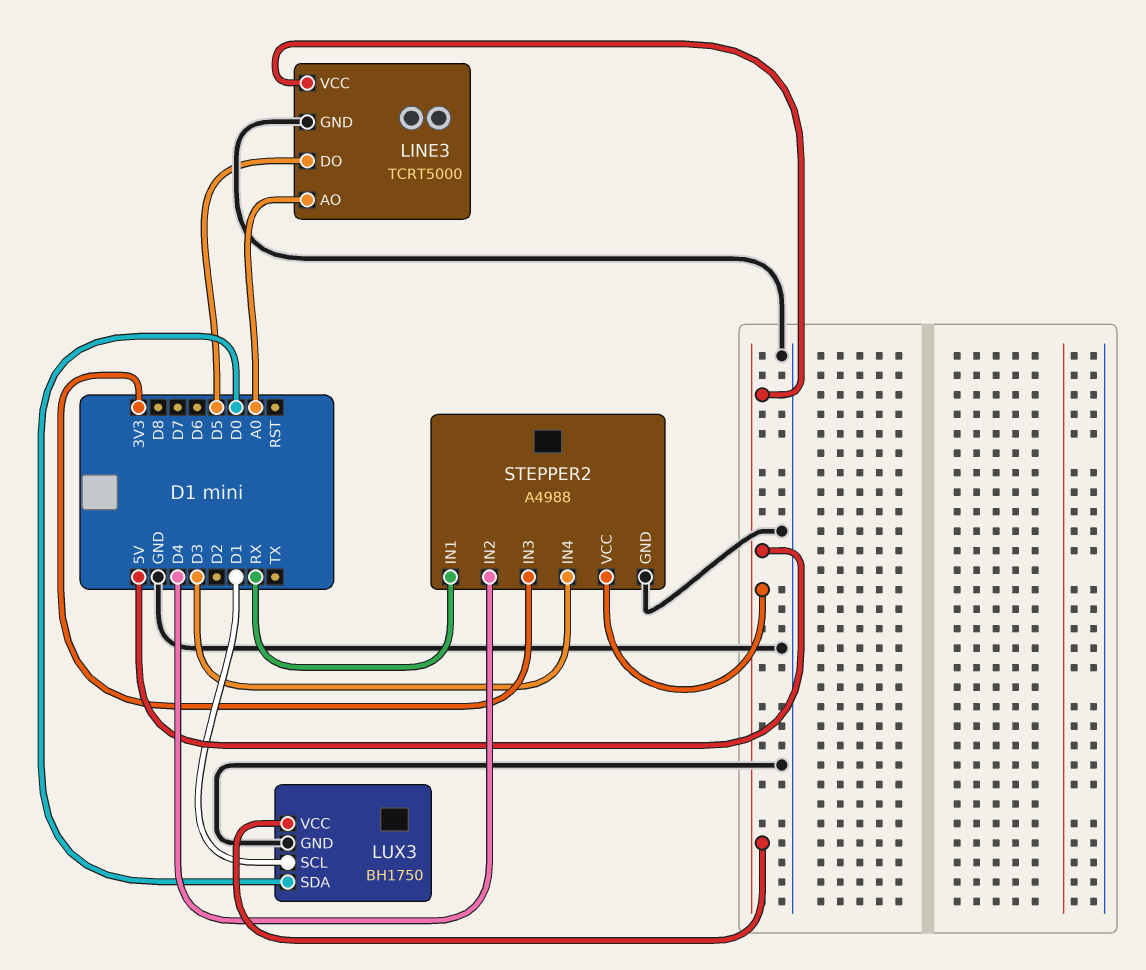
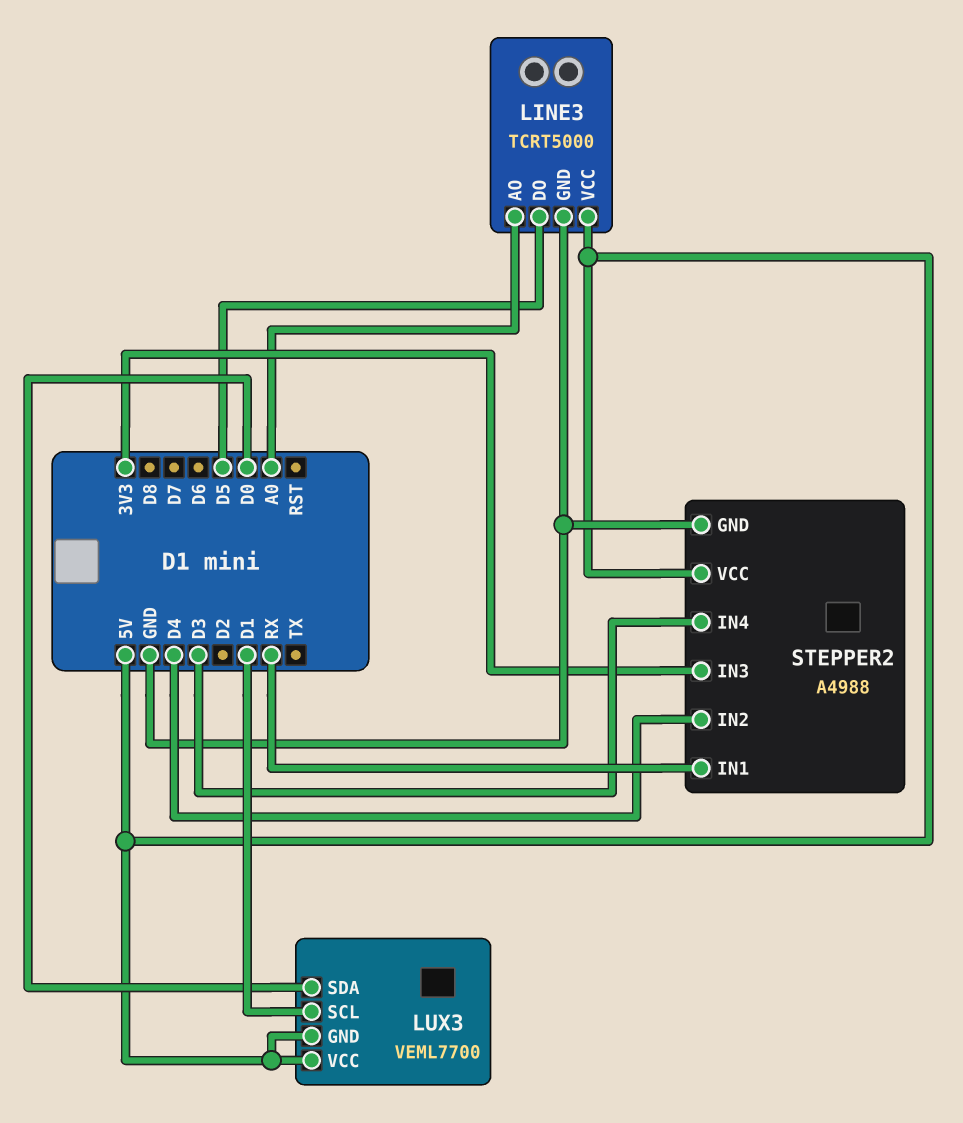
LUX3: BH1750 -> VEML7700
LUX3 pin GND: GND -> 5V

